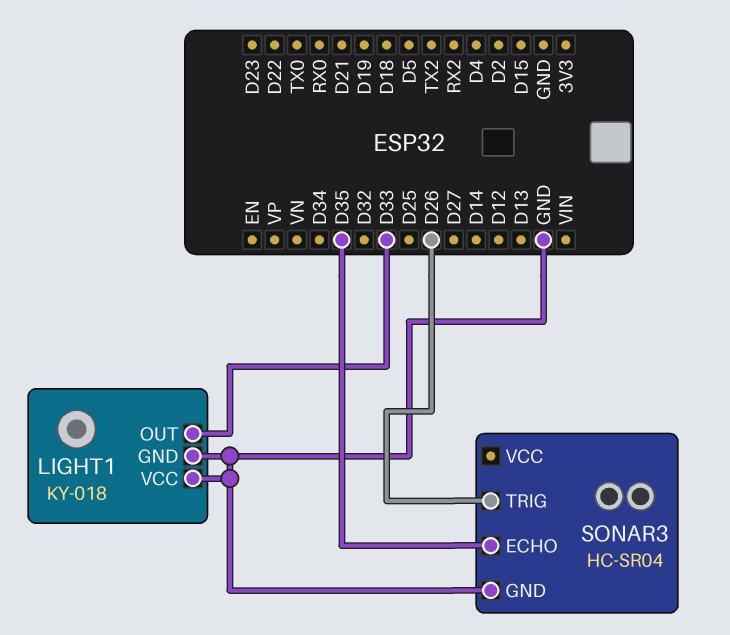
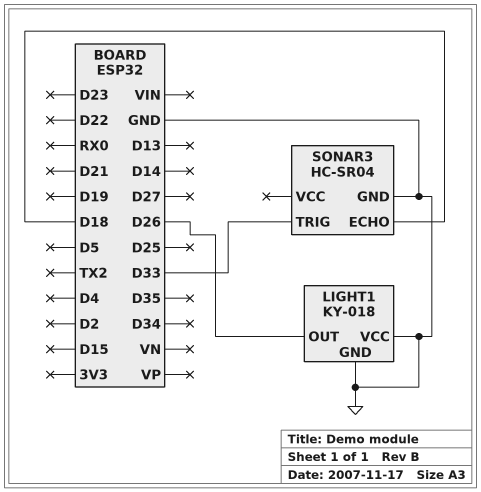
LIGHT1 pin OUT: D33 -> D26
SONAR3 pin ECHO: D35 -> D18
SONAR3 pin TRIG: D26 -> D33

